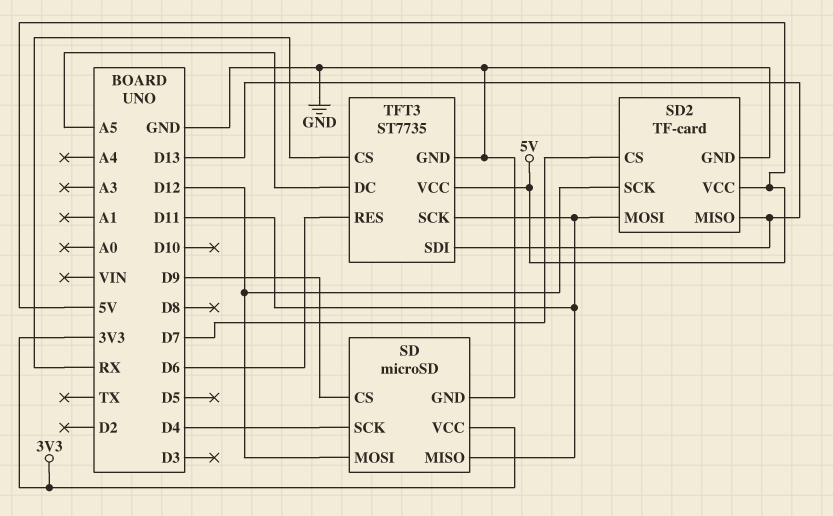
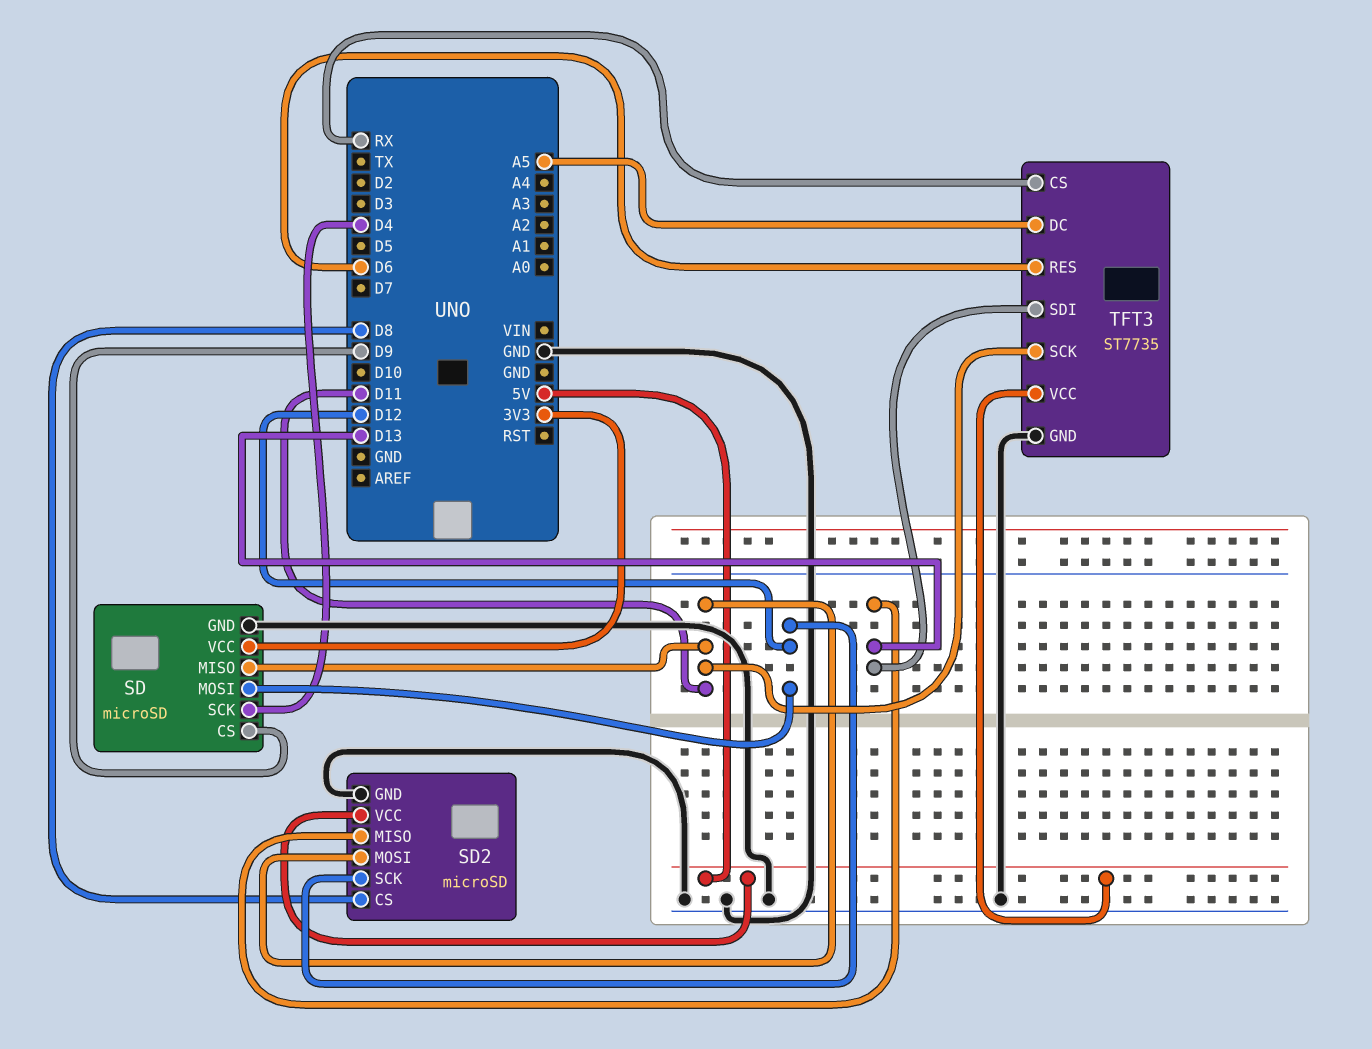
SD2: TF-card -> microSD
SD2 pin CS: D7 -> D8

